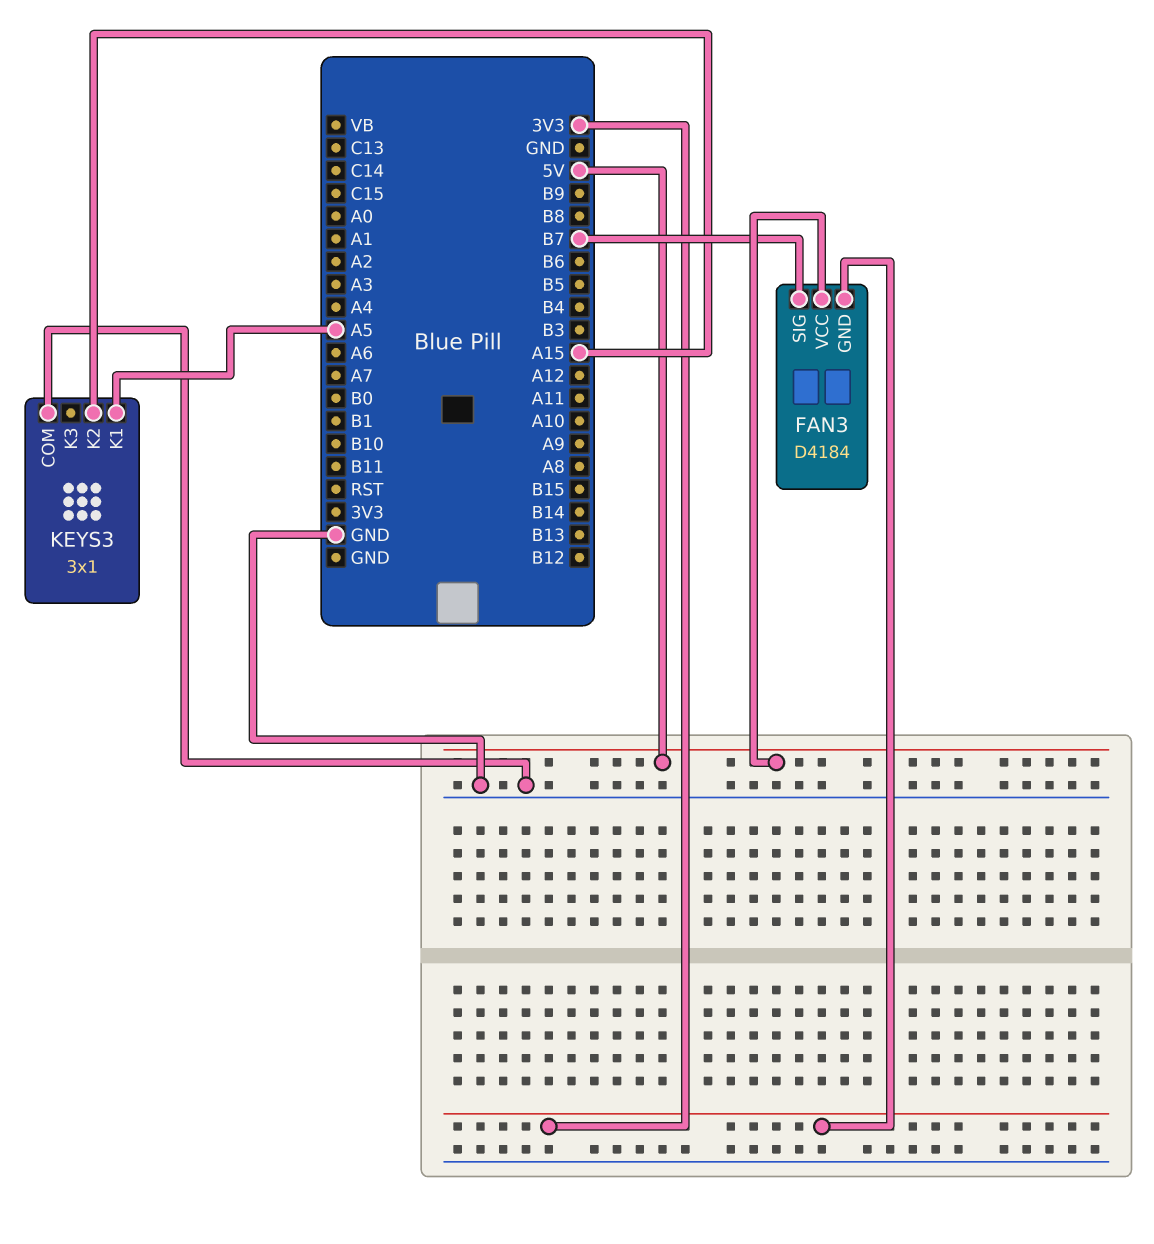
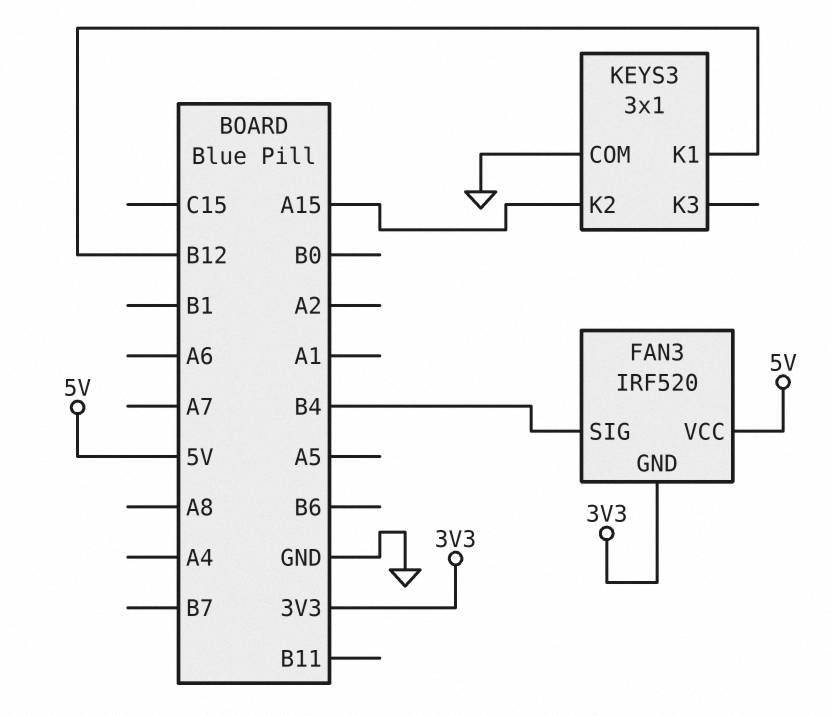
FAN3: D4184 -> IRF520
FAN3 pin SIG: B7 -> B4
KEYS3 pin K1: A5 -> B12

